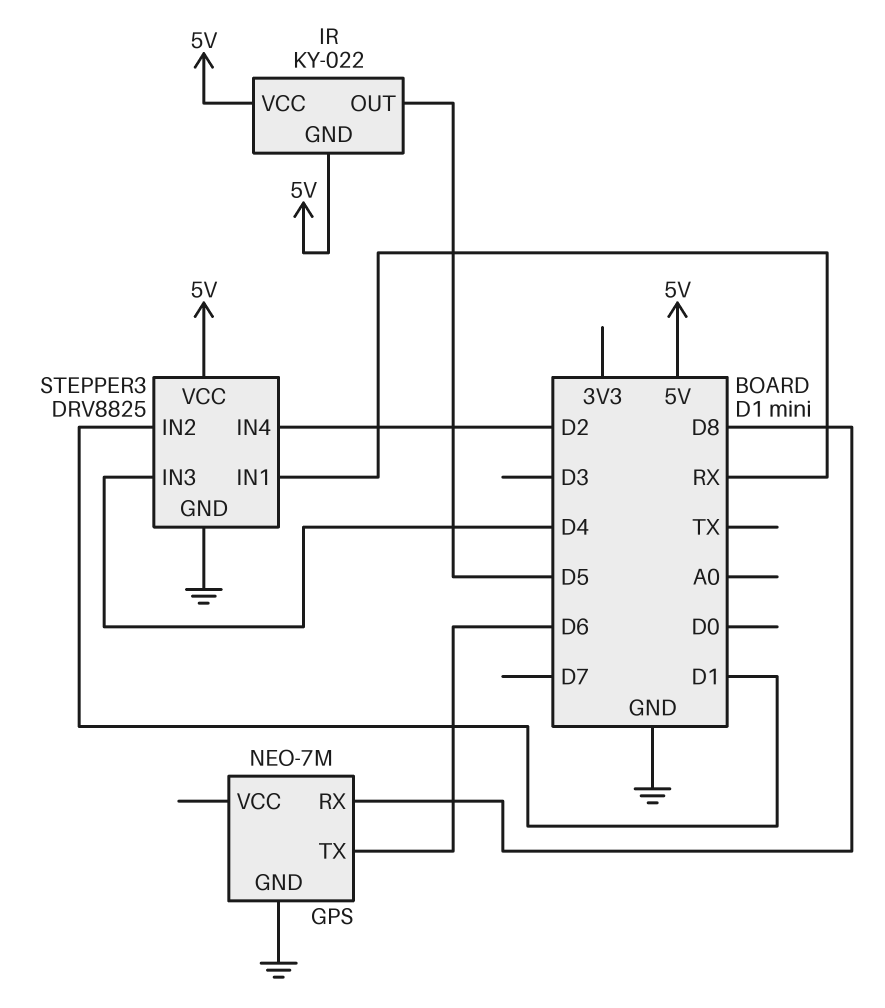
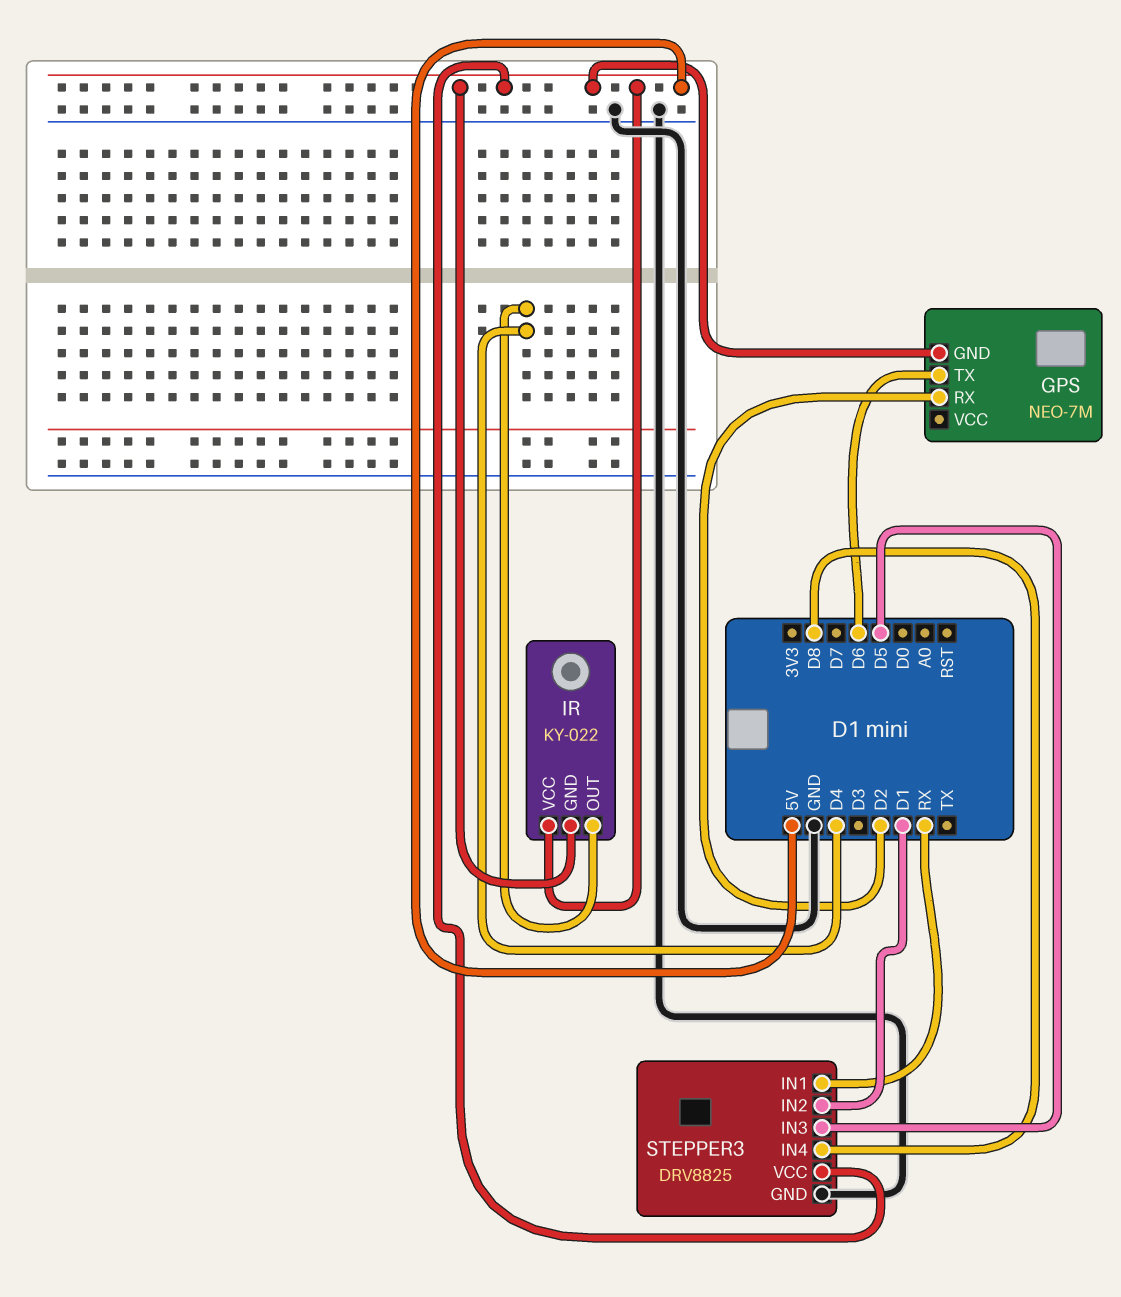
GPS pin GND: GND -> 5V
GPS pin RX: D8 -> D2
IR pin OUT: D5 -> D4
STEPPER3 pin IN3: D4 -> D5
STEPPER3 pin IN4: D2 -> D8

